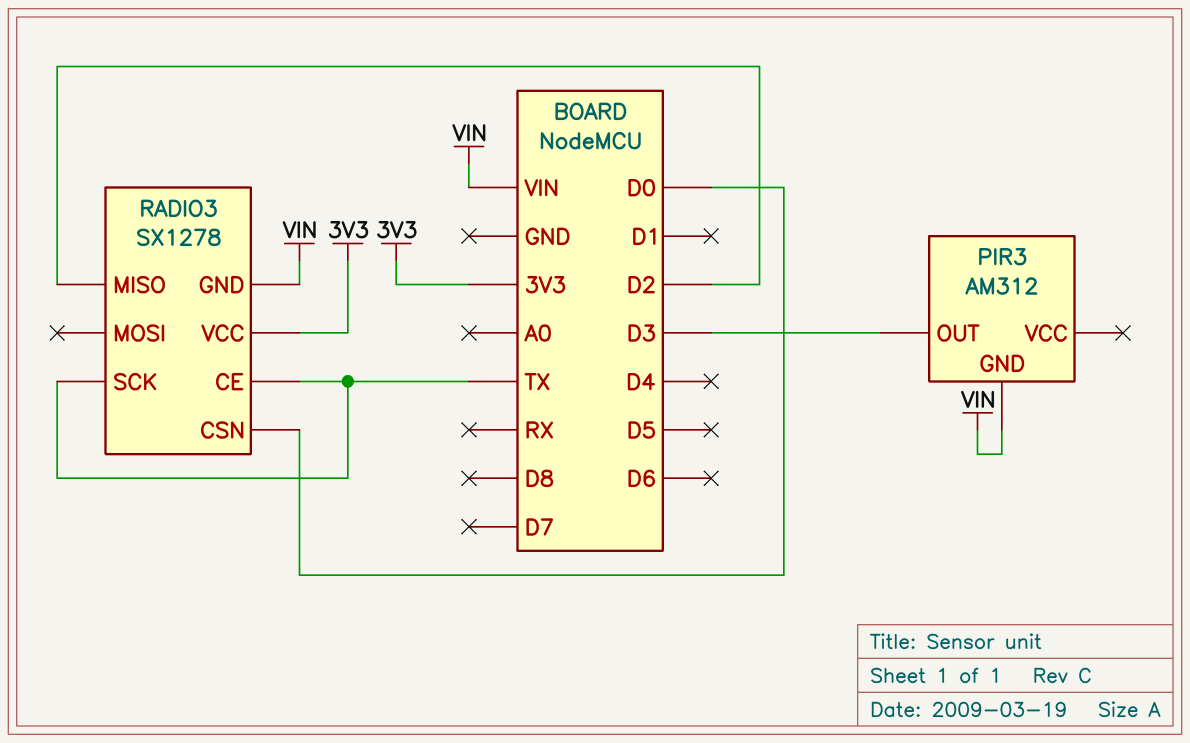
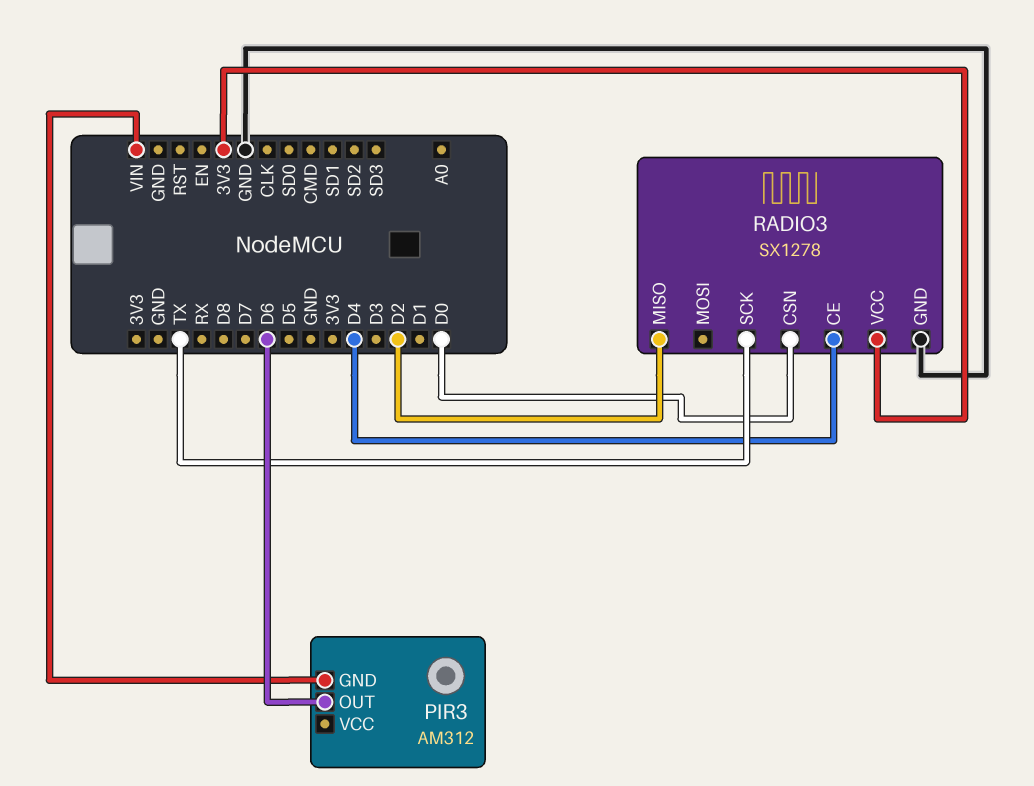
PIR3 pin OUT: D3 -> D6
RADIO3 pin CE: TX -> D4
RADIO3 pin GND: VIN -> GND

